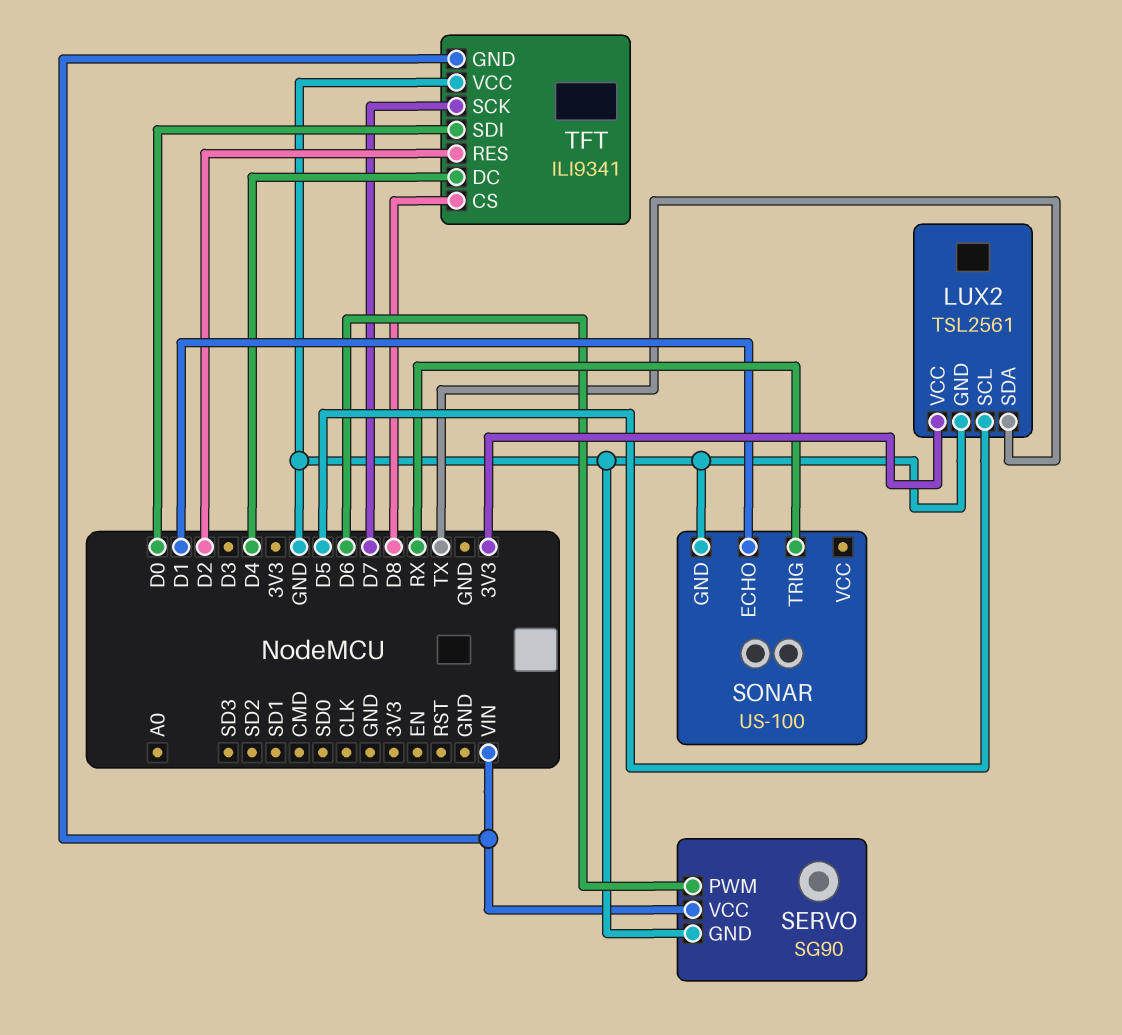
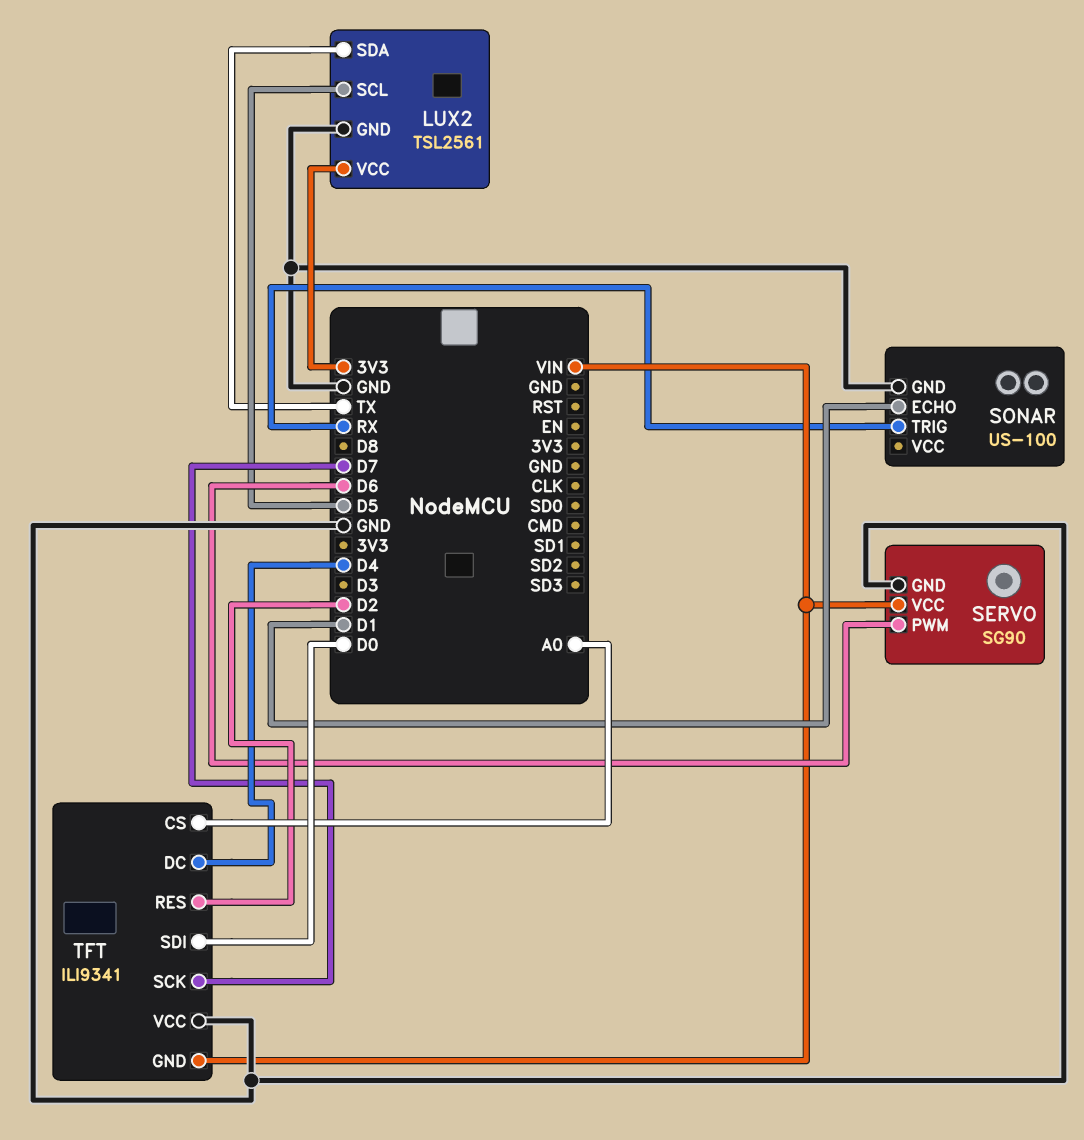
TFT pin CS: D8 -> A0

